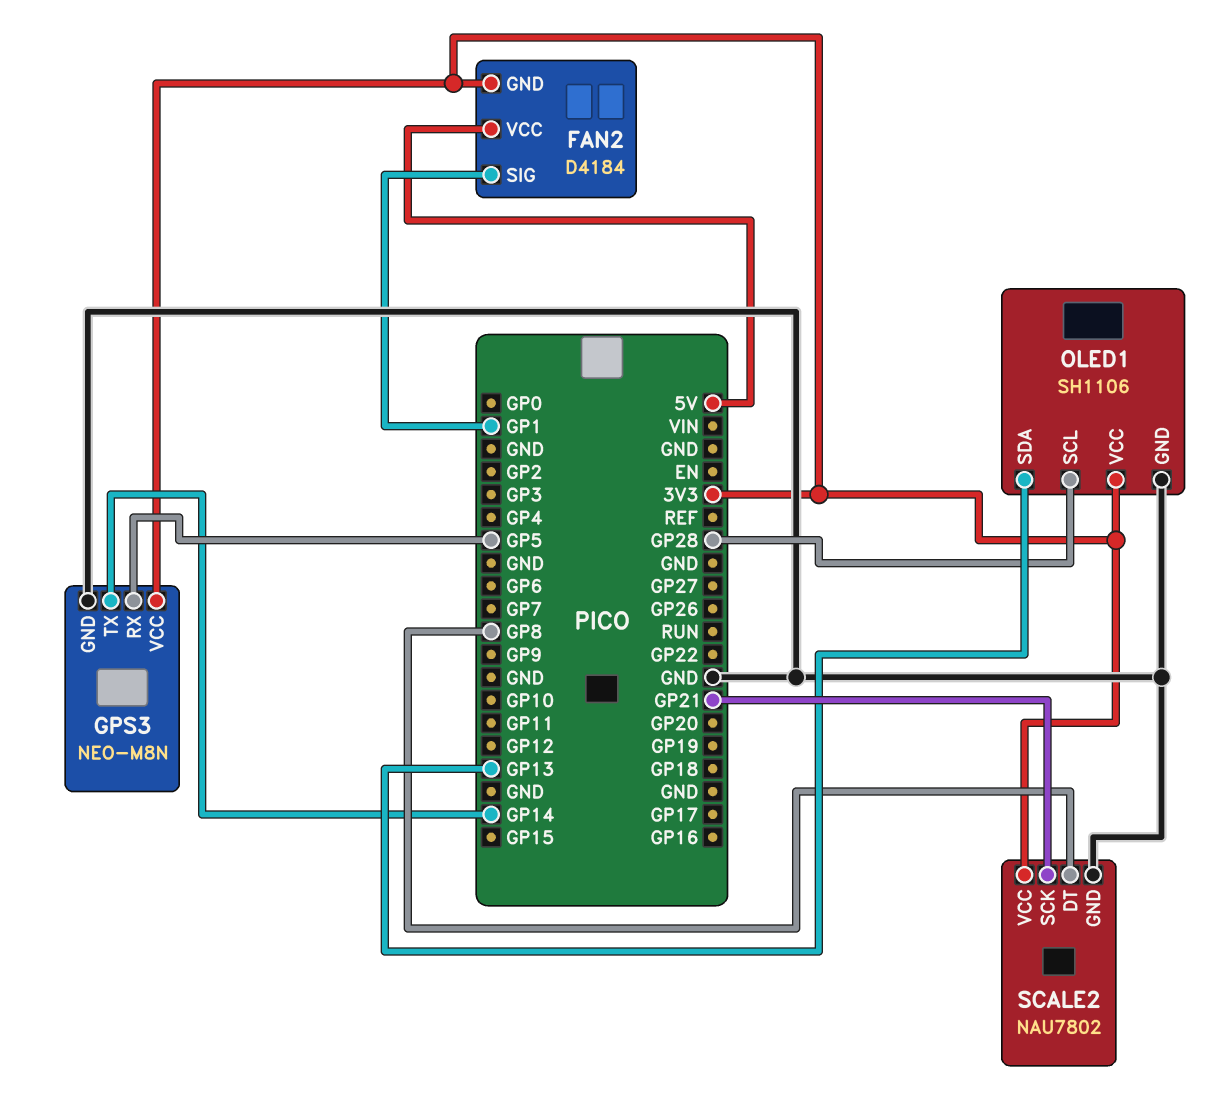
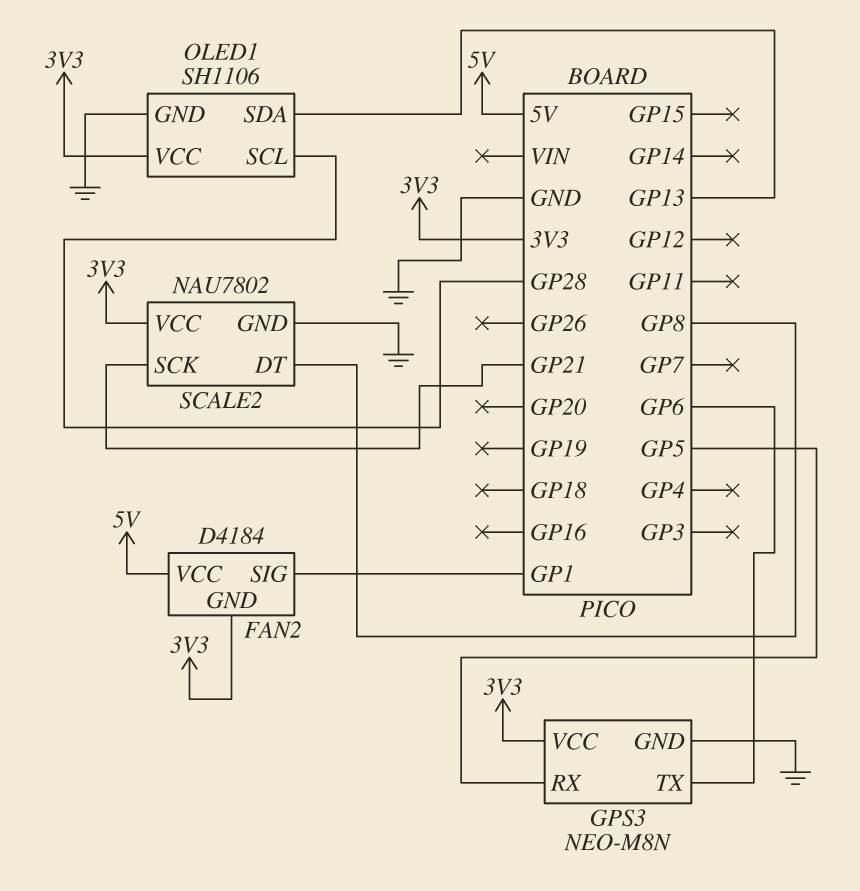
GPS3 pin TX: GP14 -> GP6

